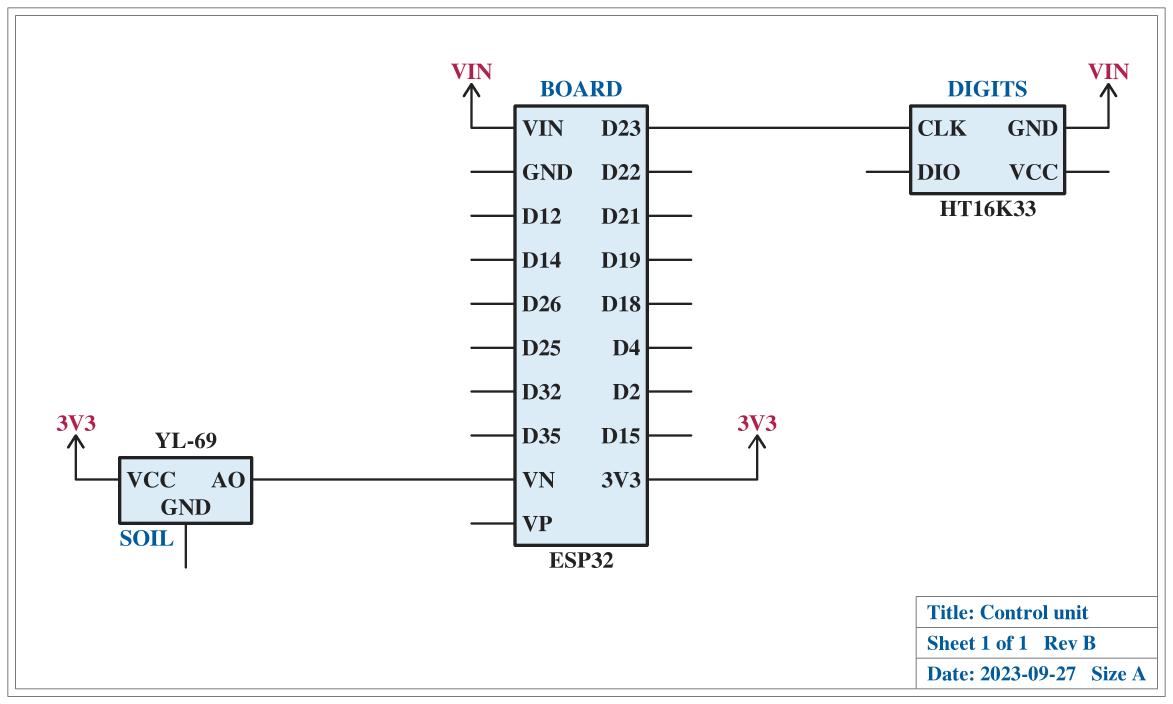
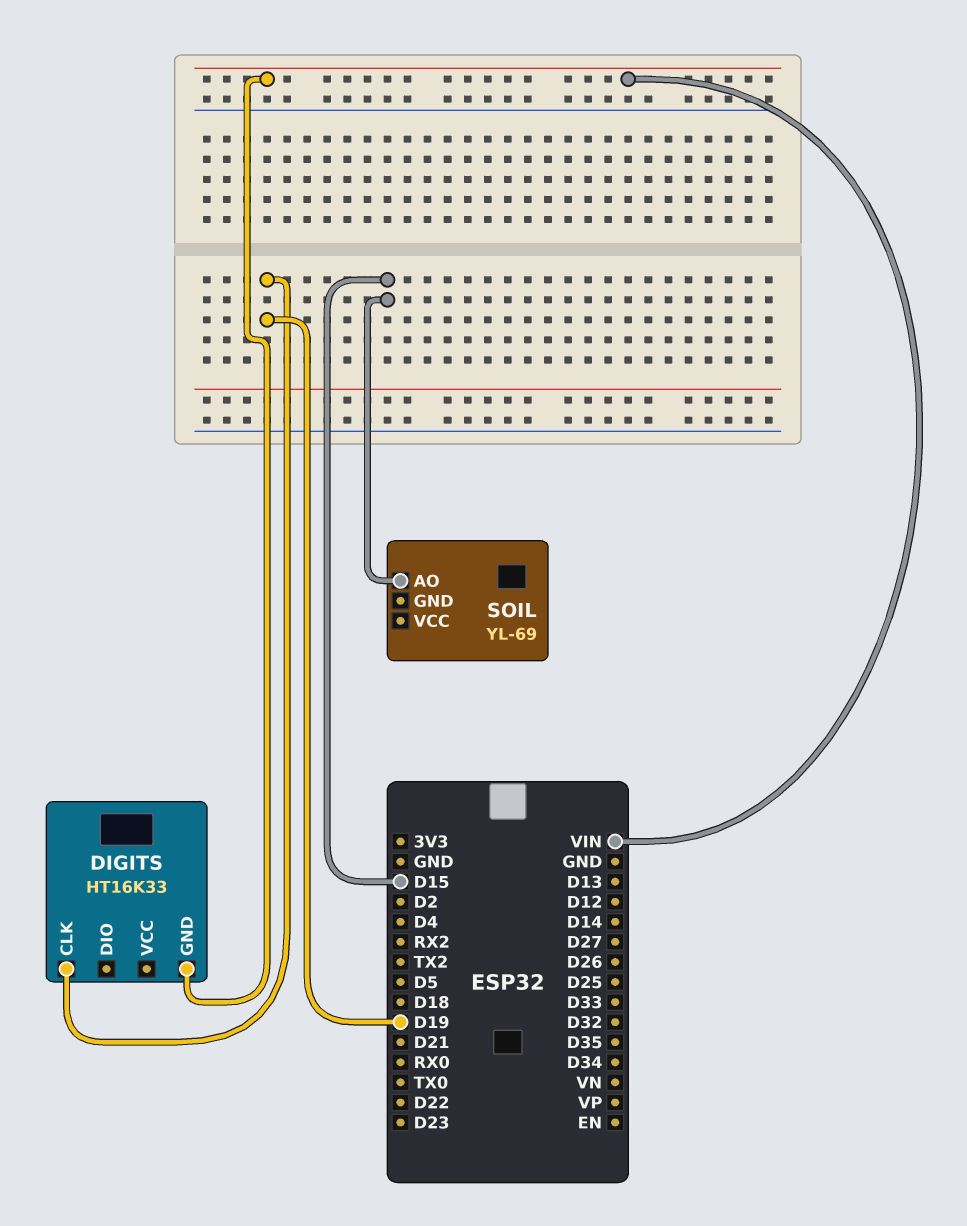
DIGITS pin CLK: D23 -> D19
SOIL pin AO: VN -> D15
SOIL pin VCC: 3V3 -> none

